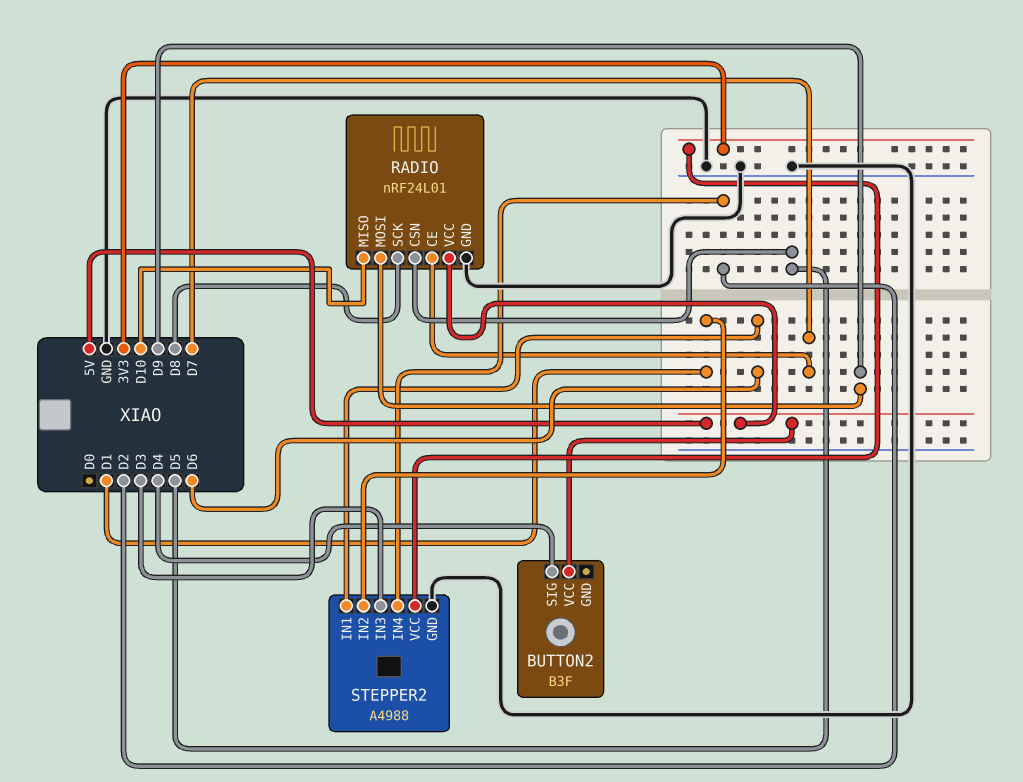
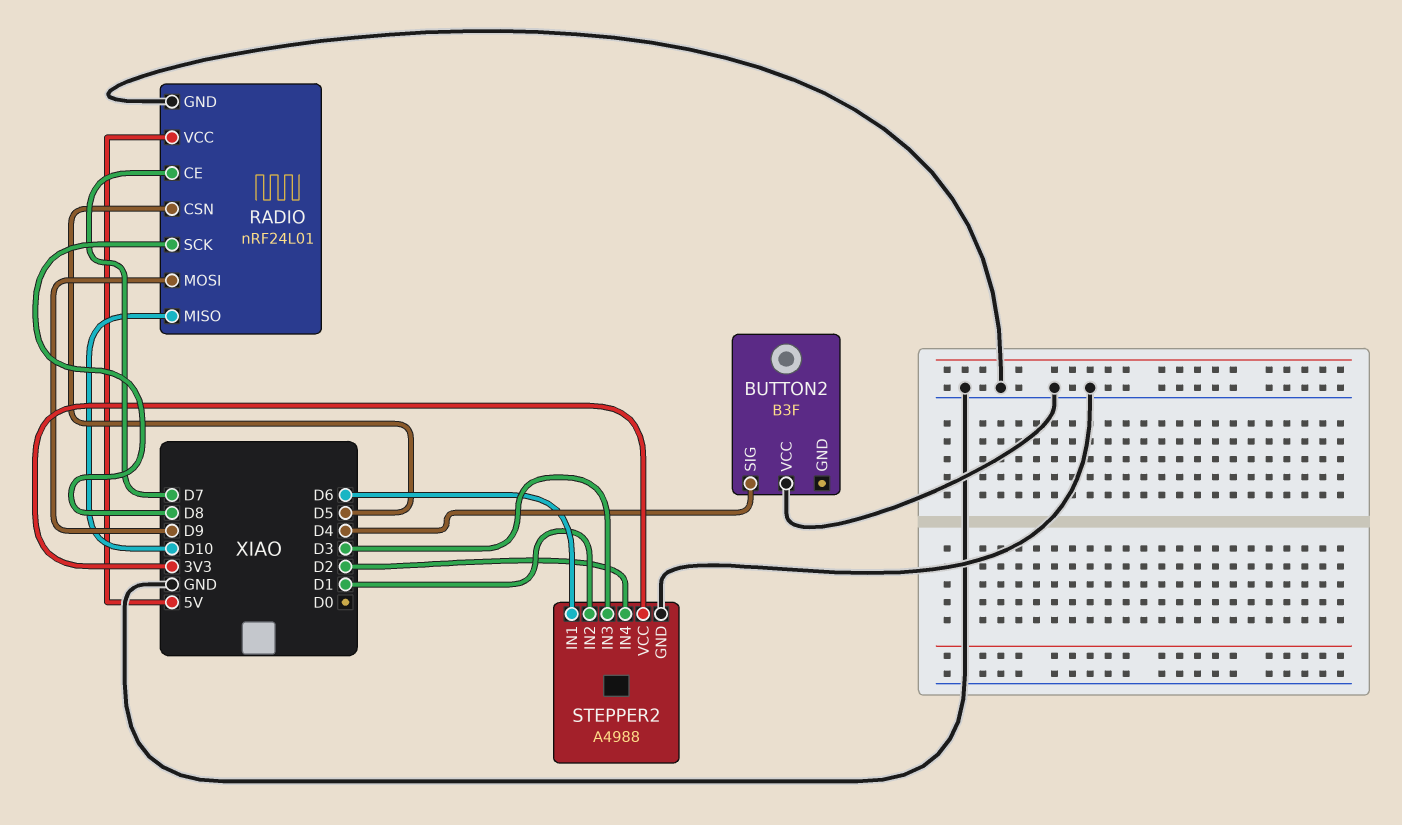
BUTTON2 pin VCC: 5V -> GND

